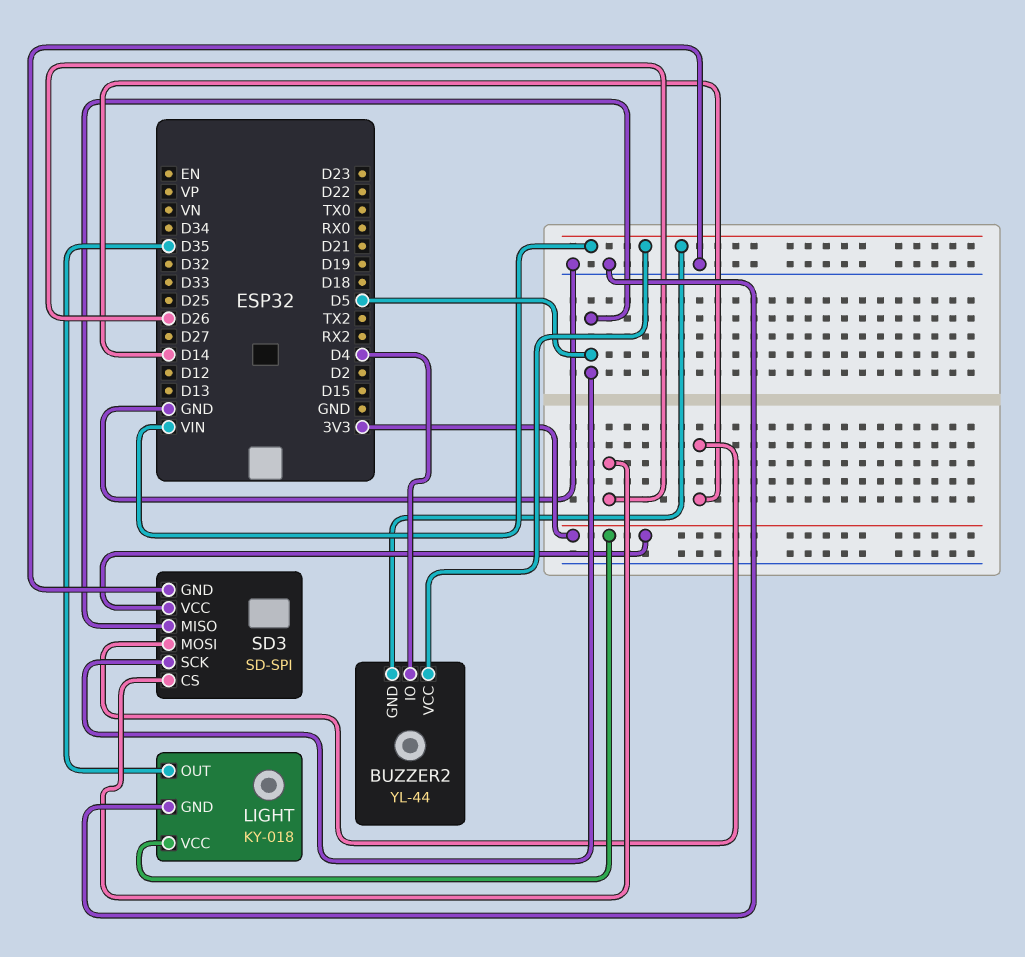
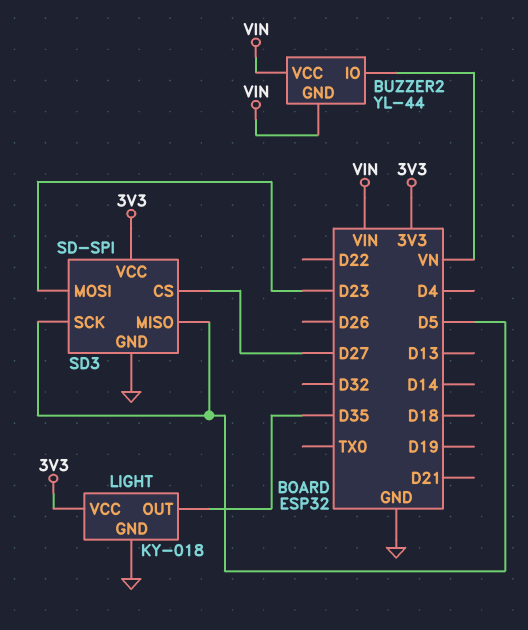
BUZZER2 pin IO: D4 -> VN
SD3 pin CS: D26 -> D27
SD3 pin MOSI: D14 -> D23

